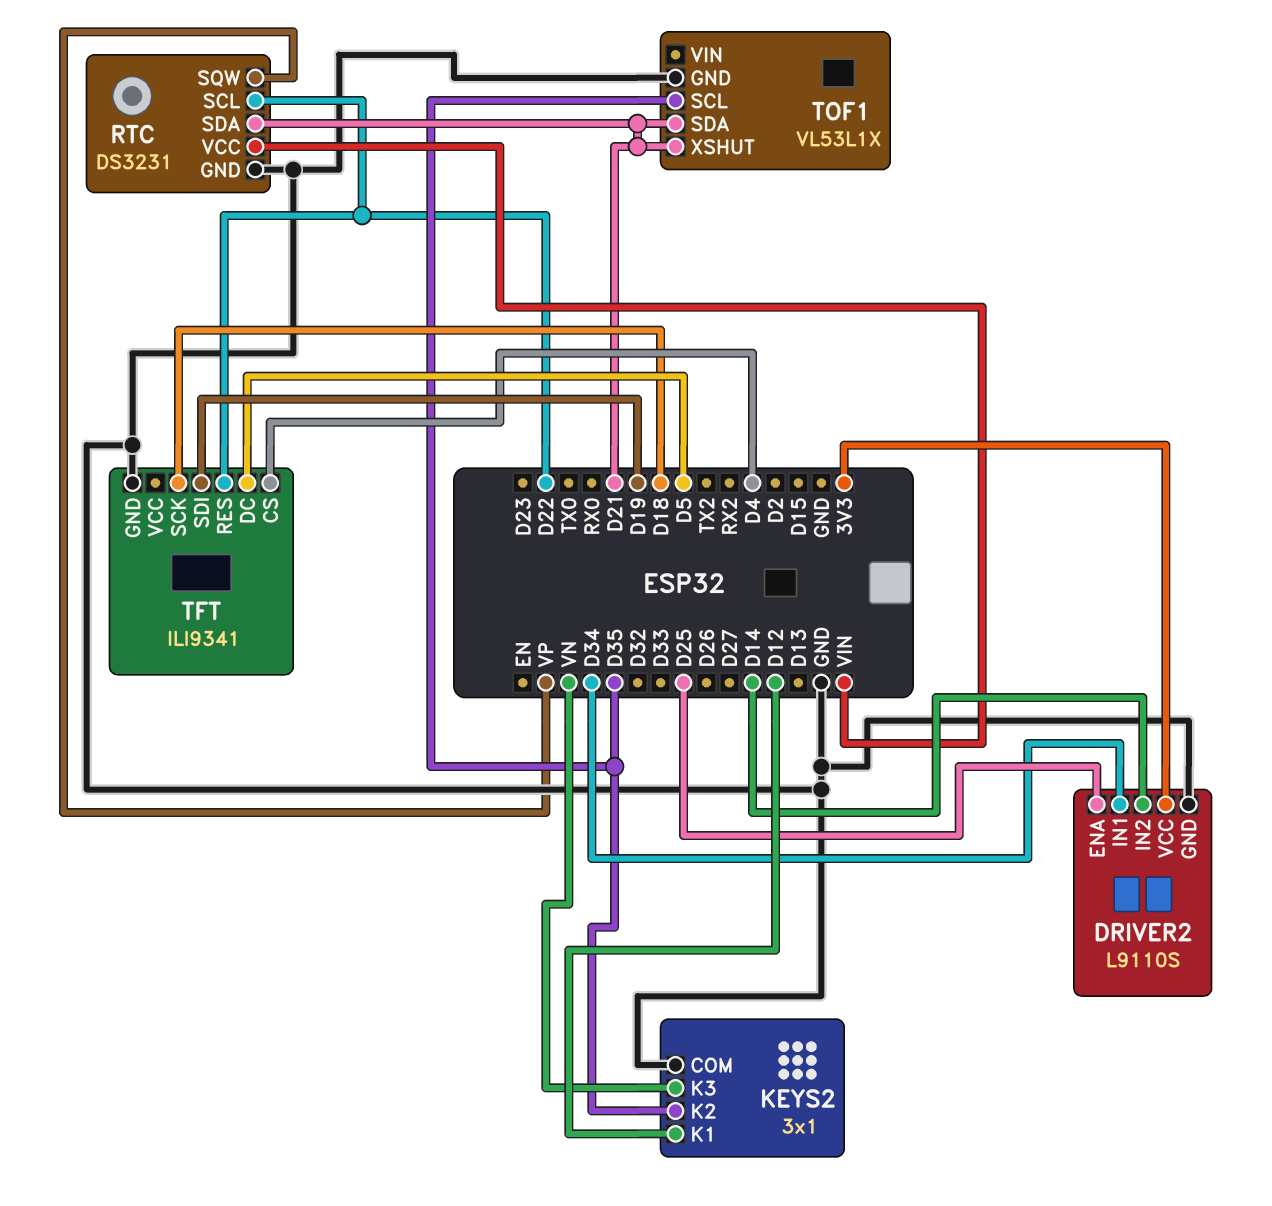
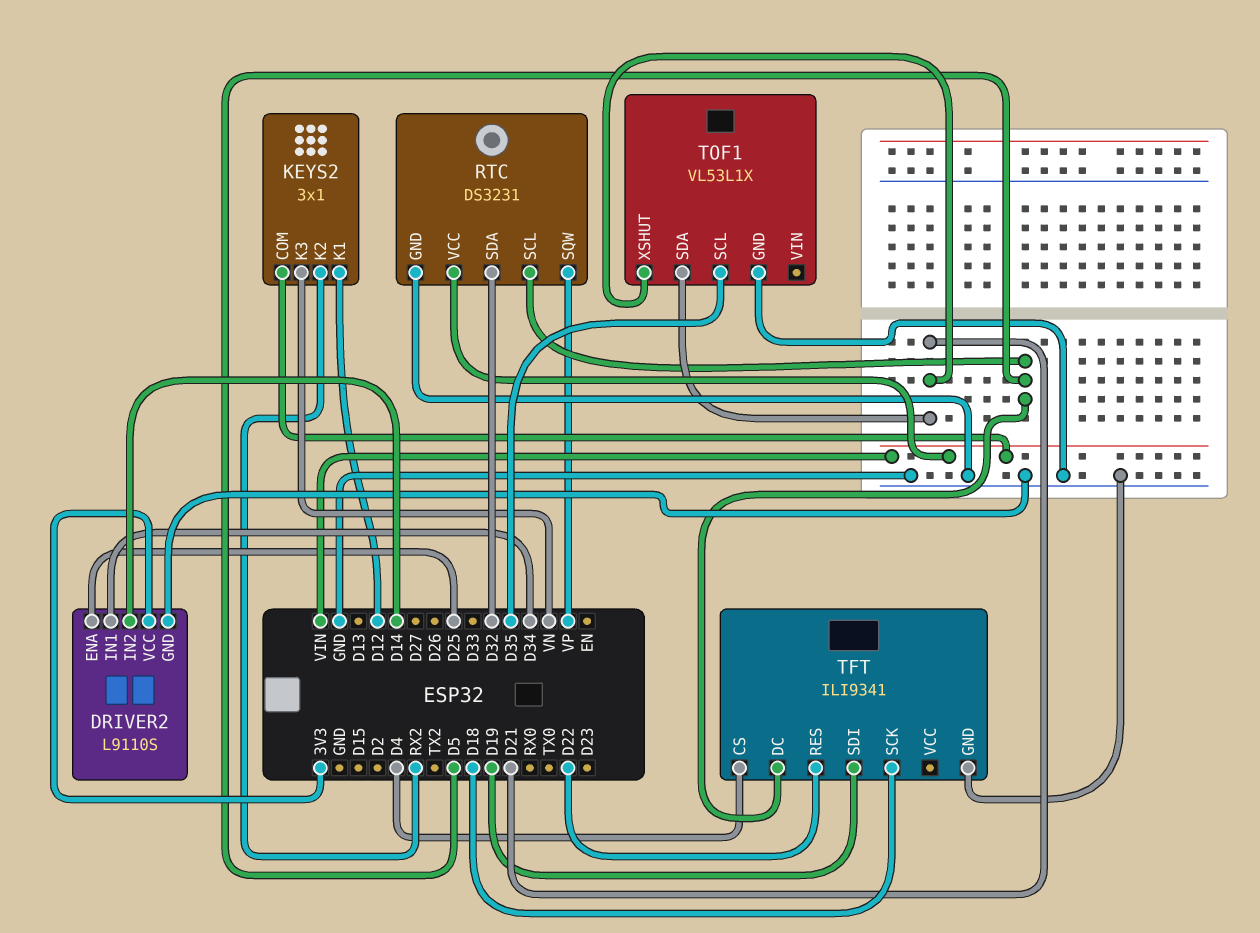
KEYS2 pin COM: GND -> VIN
KEYS2 pin K2: D35 -> RX2
RTC pin SCL: D22 -> D5
RTC pin SDA: D21 -> D32

